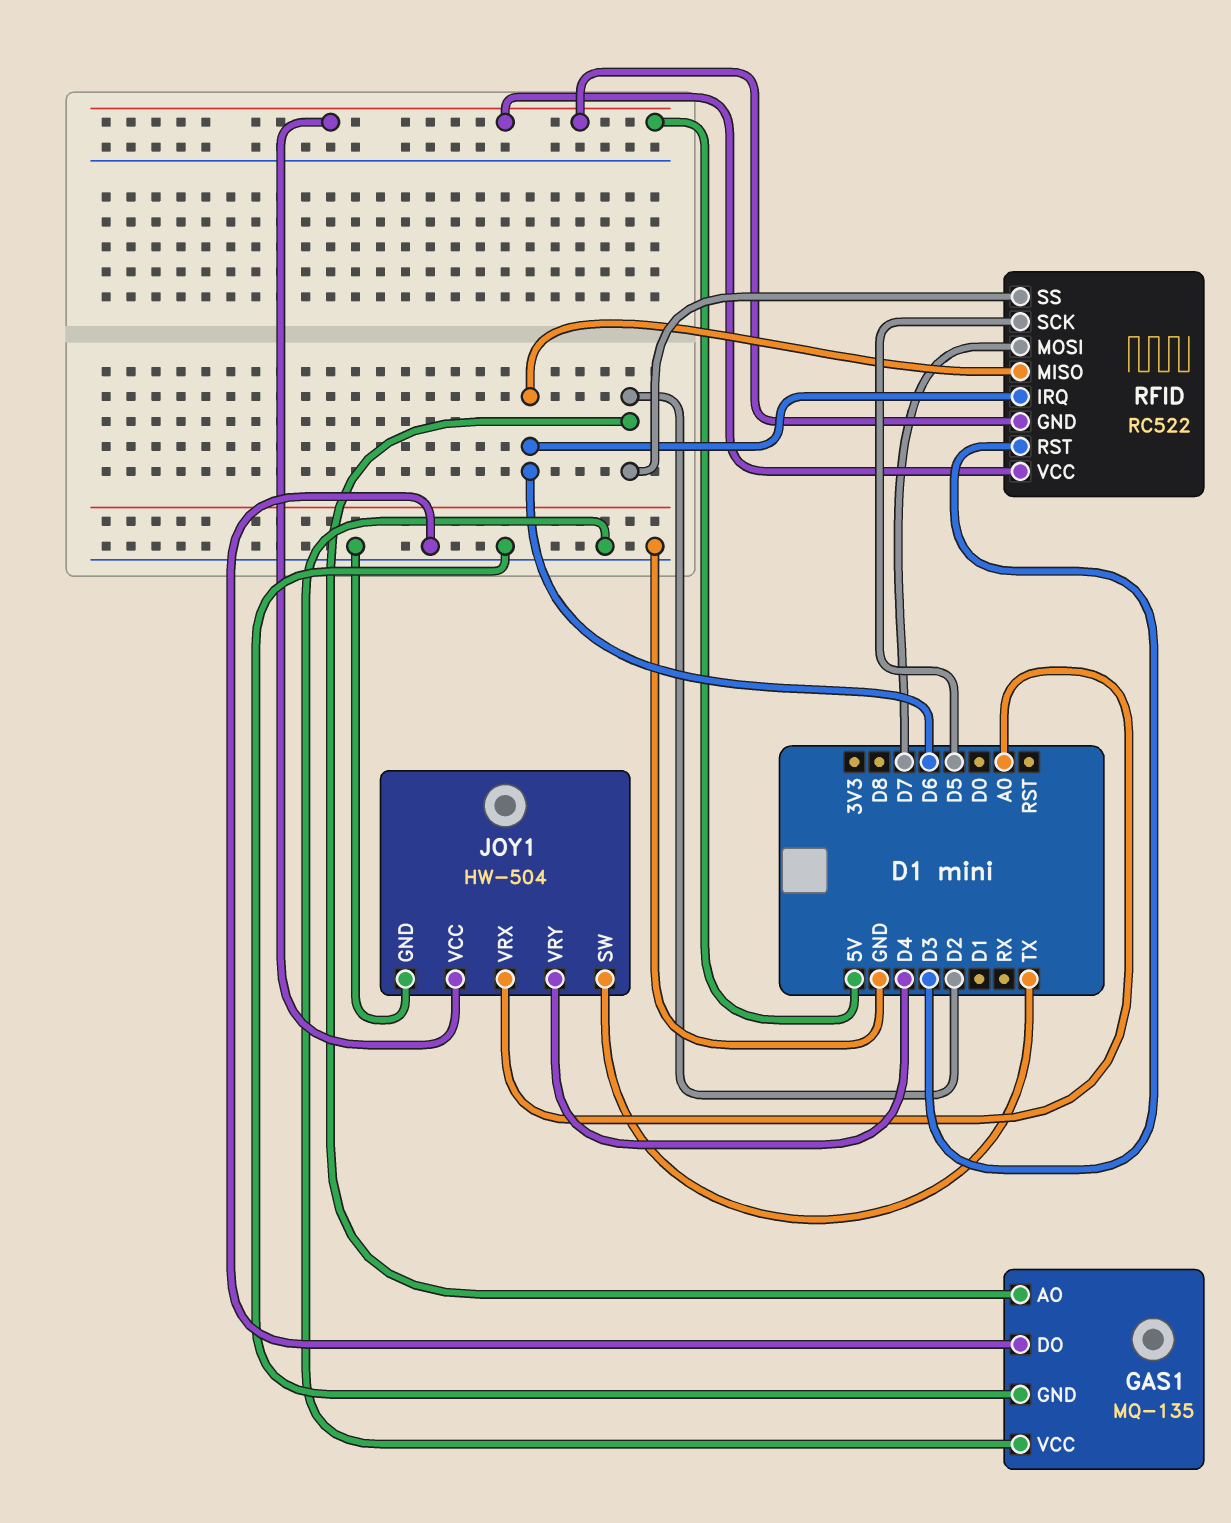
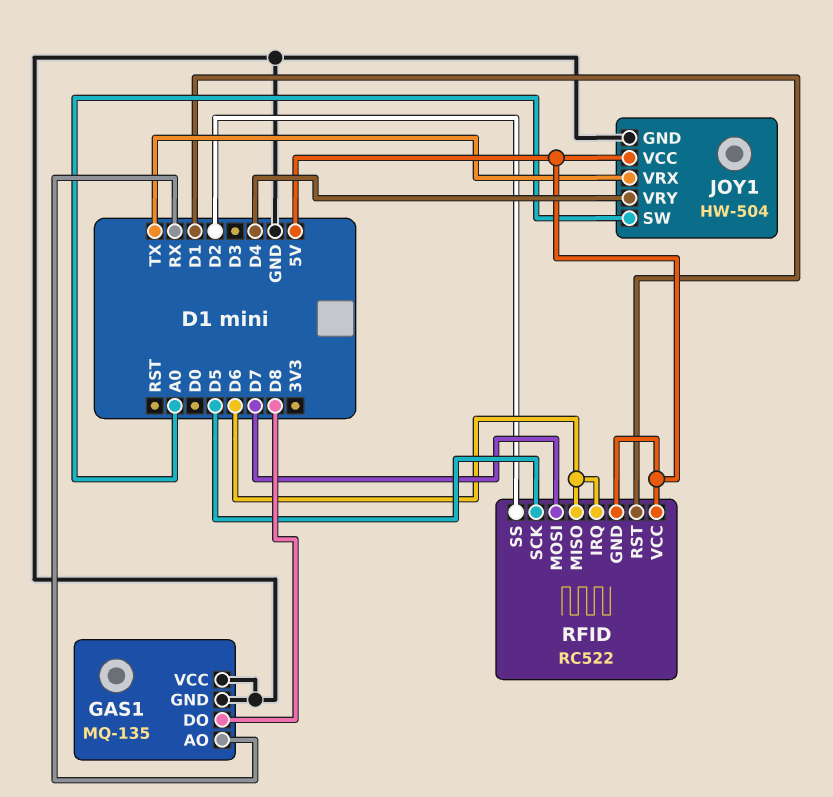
GAS1 pin AO: D2 -> RX
GAS1 pin DO: GND -> D8
JOY1 pin SW: TX -> A0
JOY1 pin VRX: A0 -> TX
RFID pin RST: D3 -> D1

